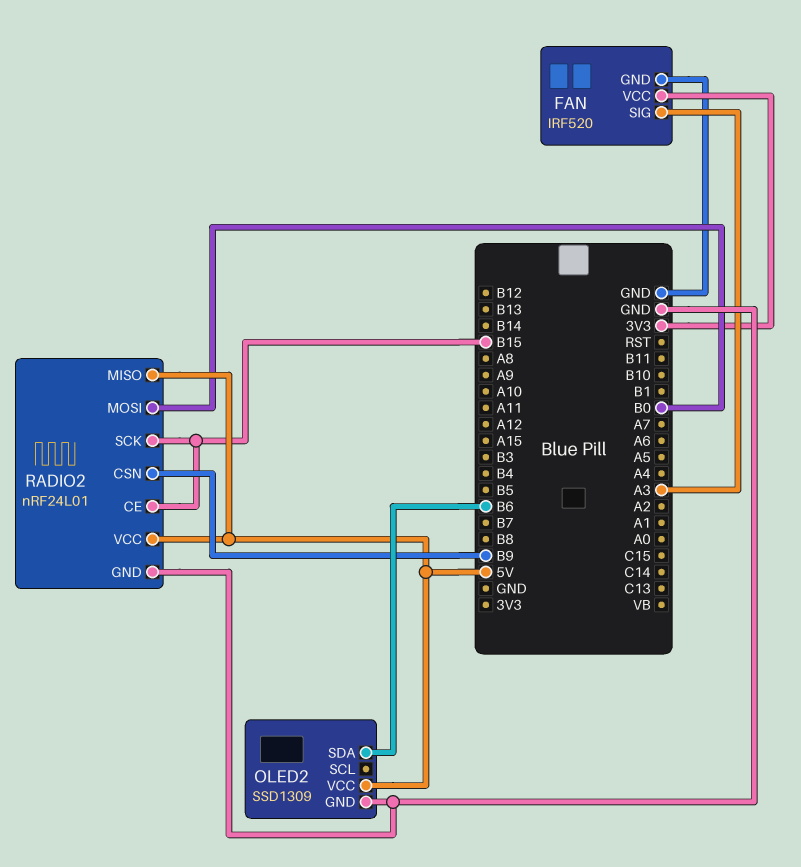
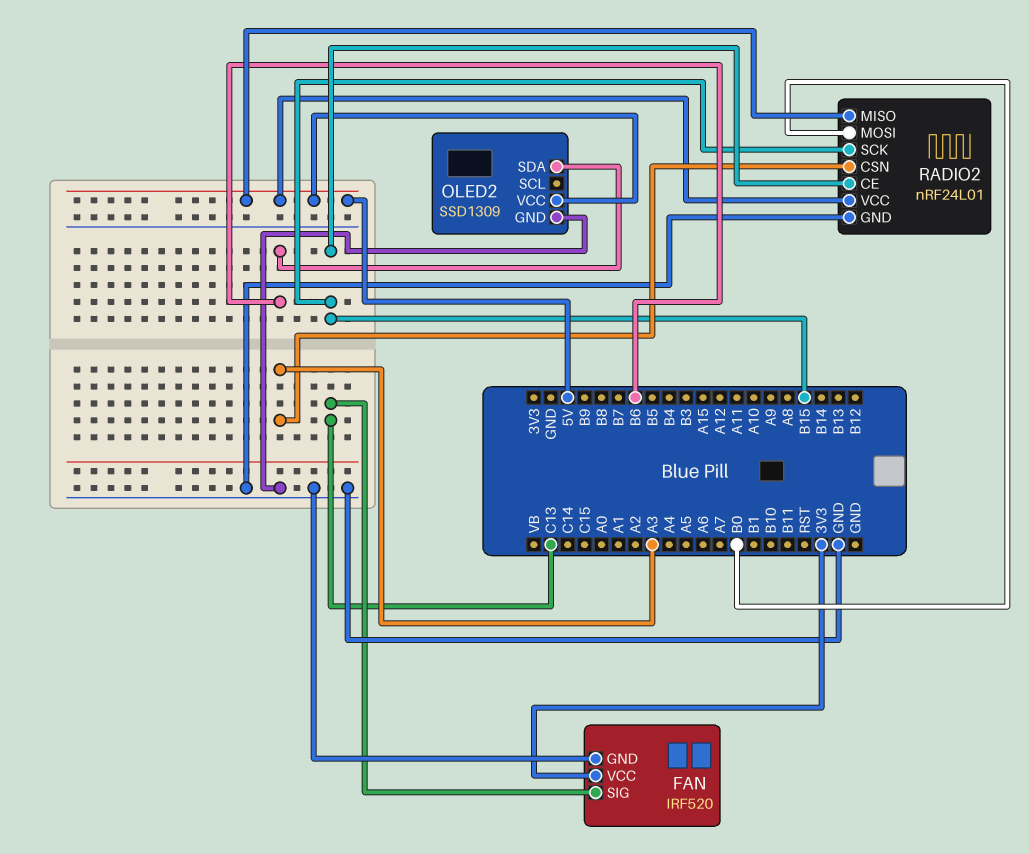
FAN pin SIG: A3 -> C13
RADIO2 pin CSN: B9 -> A3

